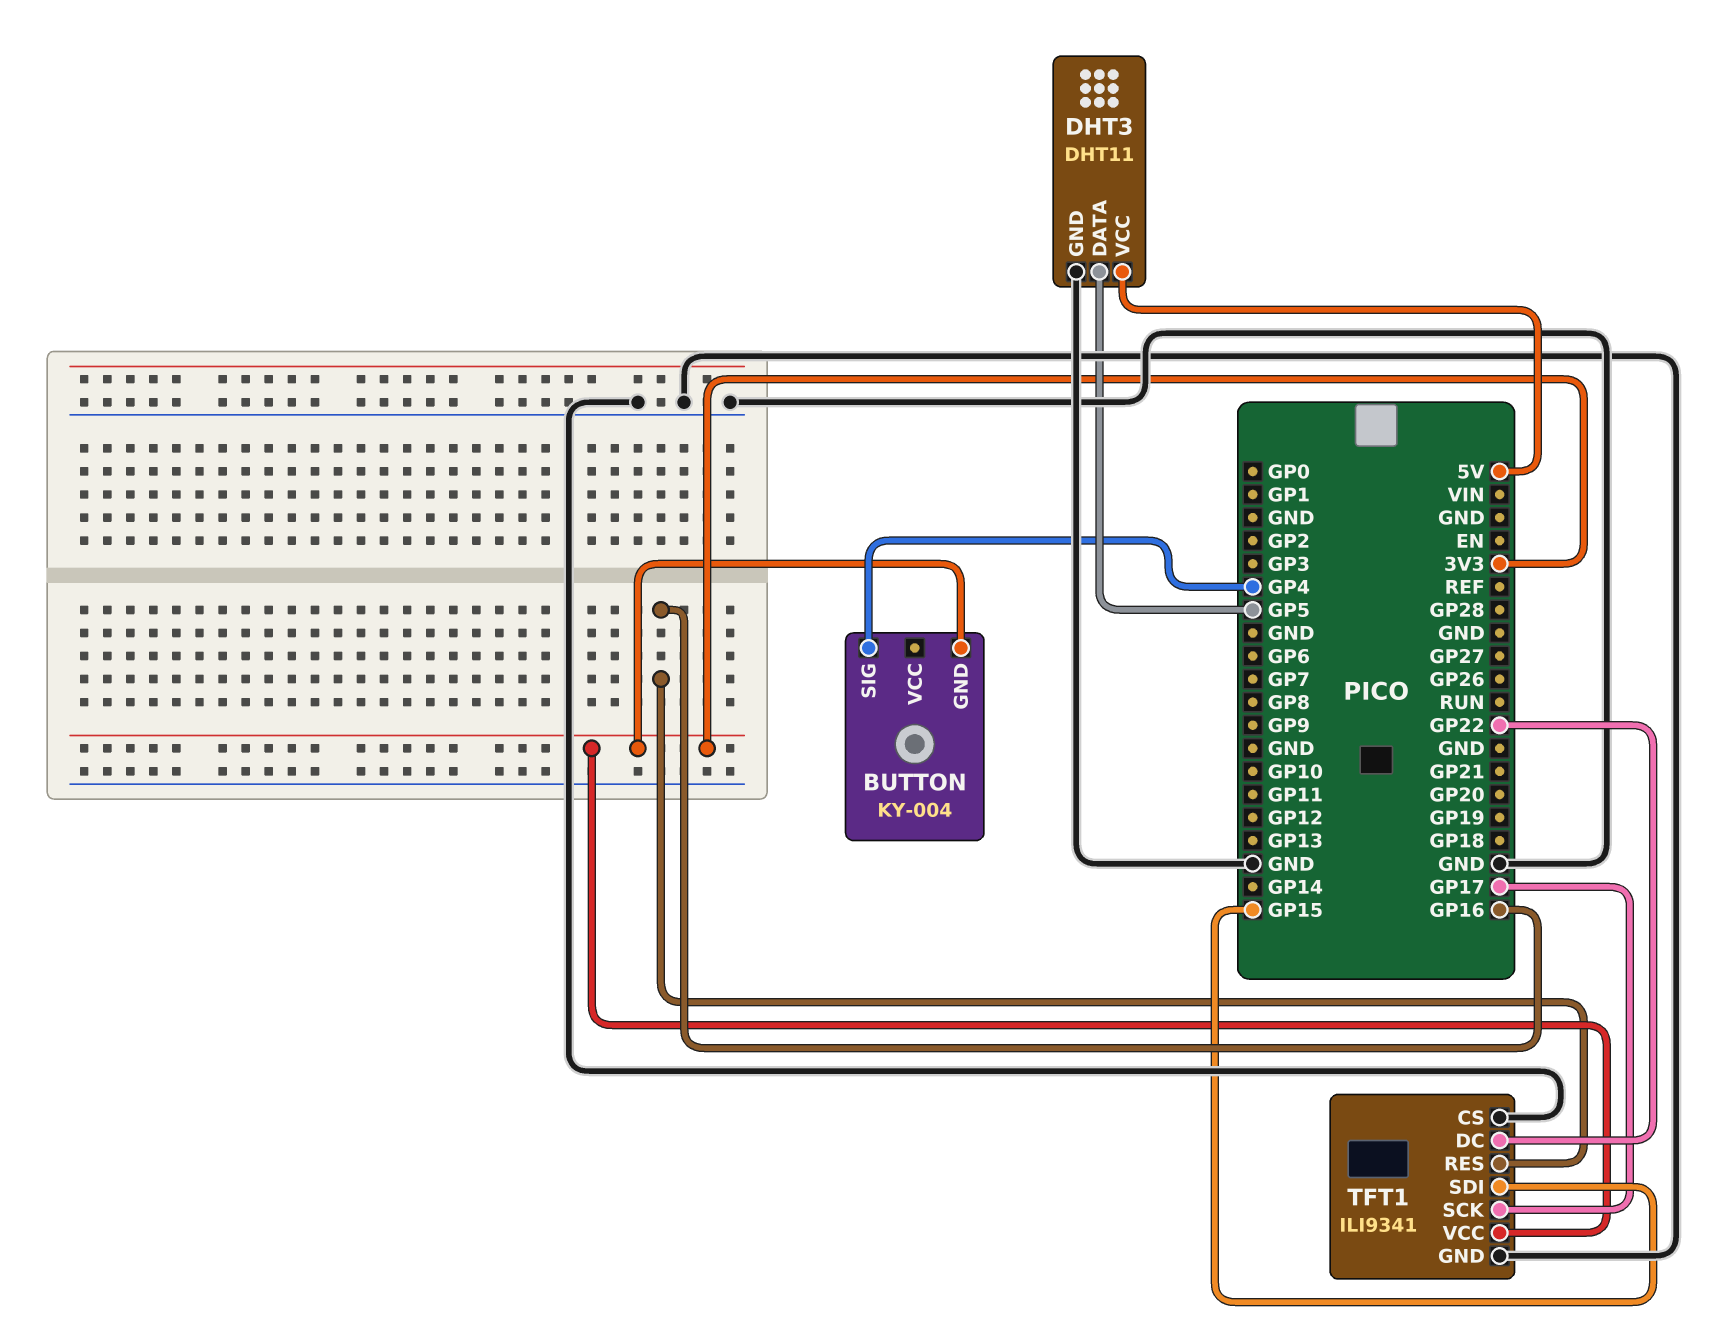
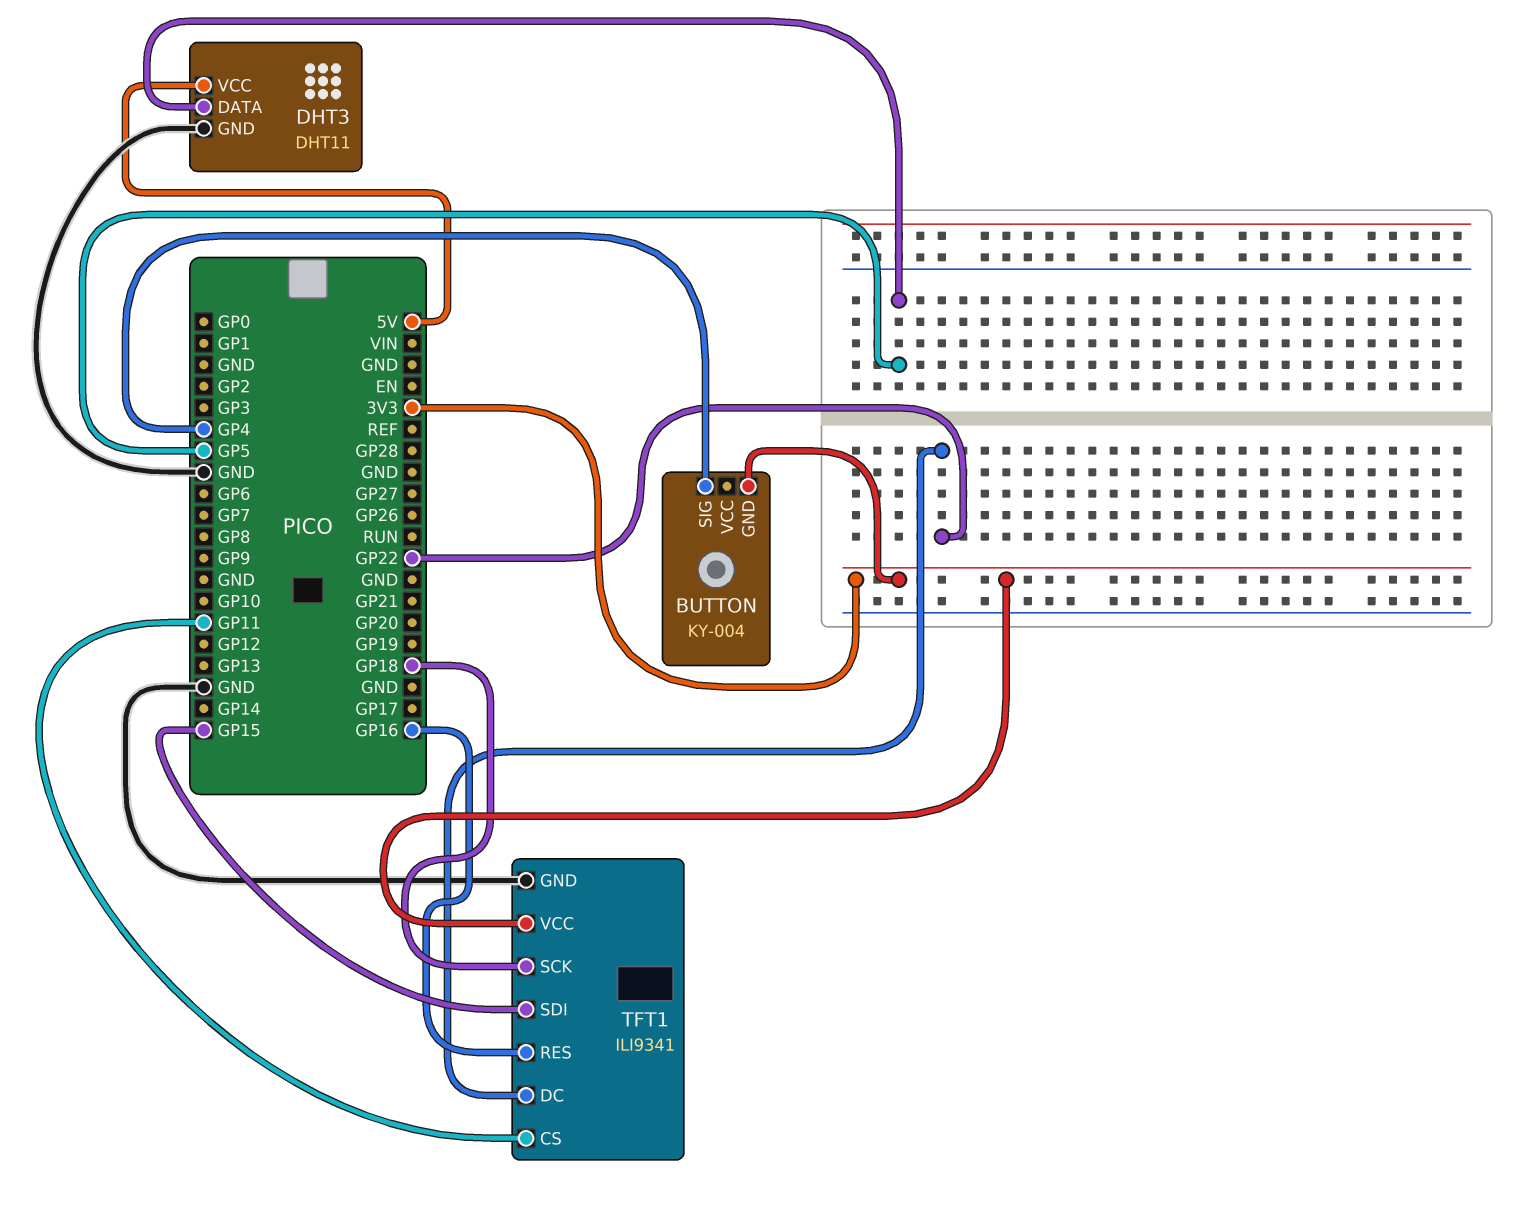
TFT1 pin CS: GND -> GP11
TFT1 pin SCK: GP17 -> GP18

